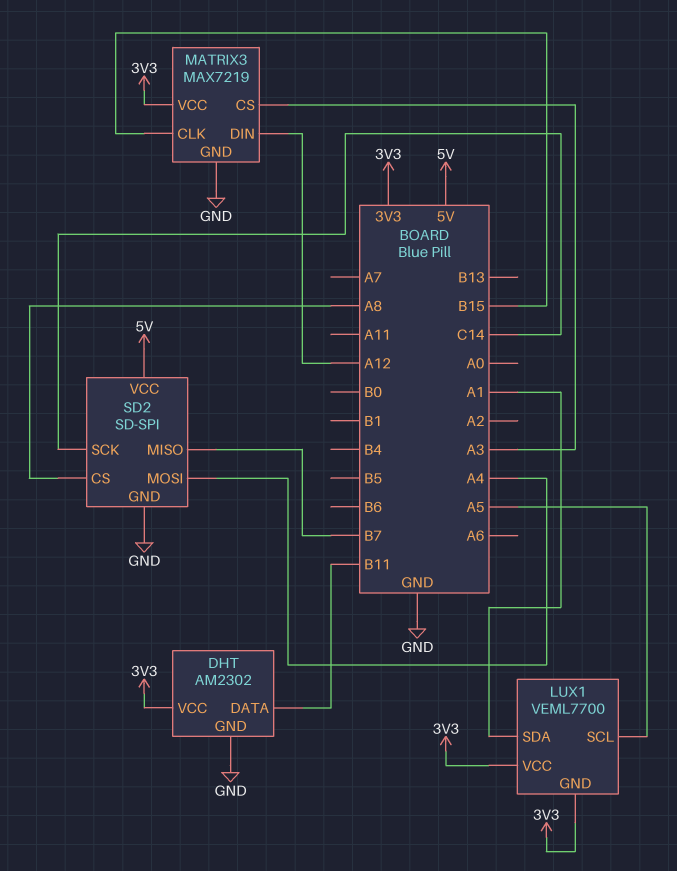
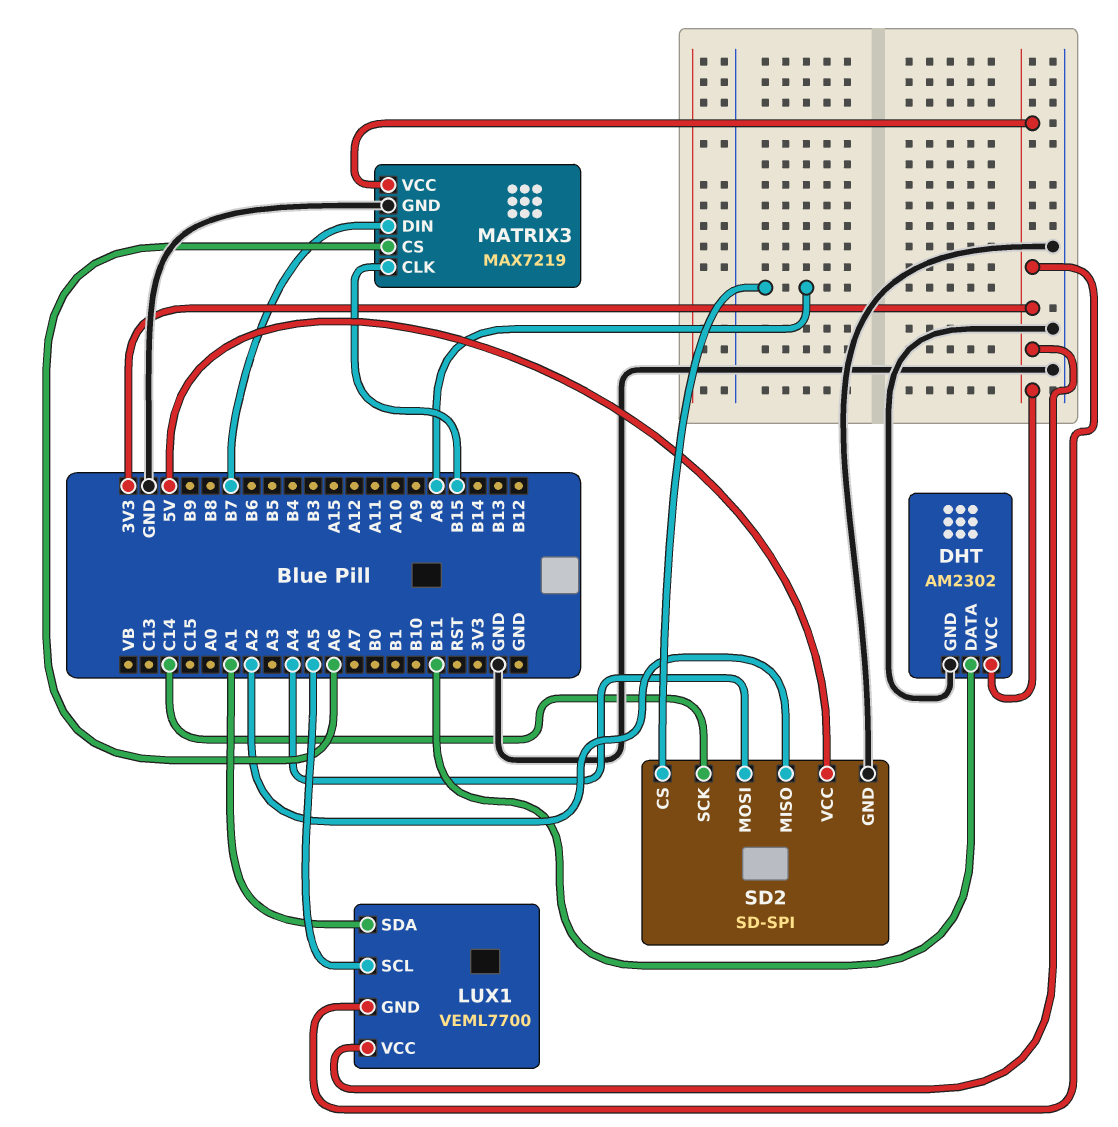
MATRIX3 pin CS: A3 -> A6
MATRIX3 pin DIN: A12 -> B7
SD2 pin MISO: B7 -> A2

